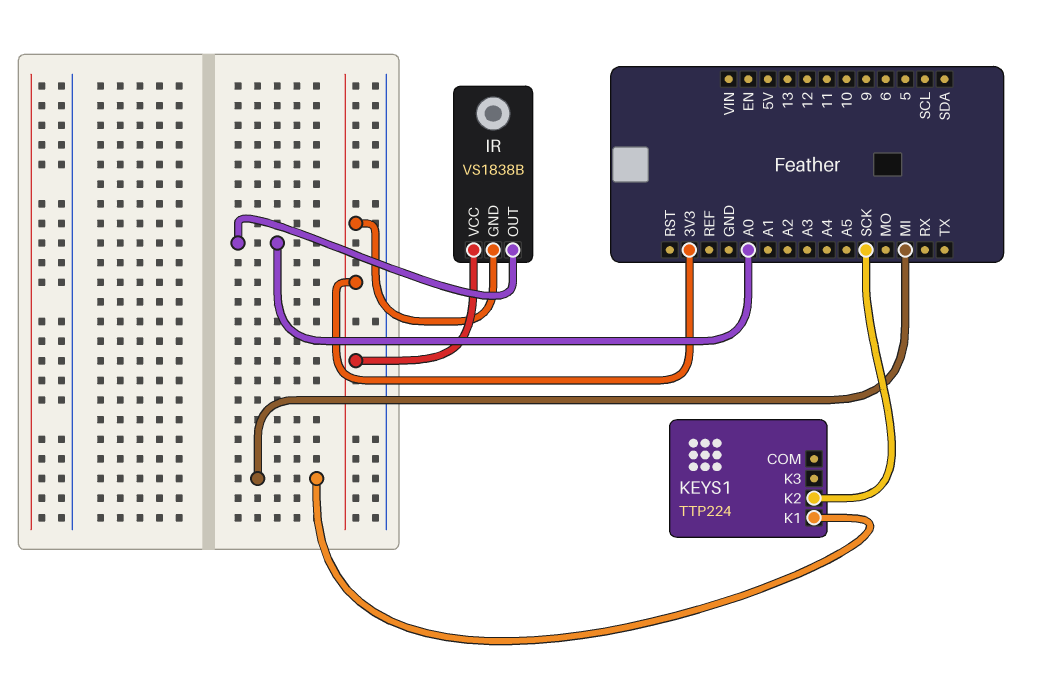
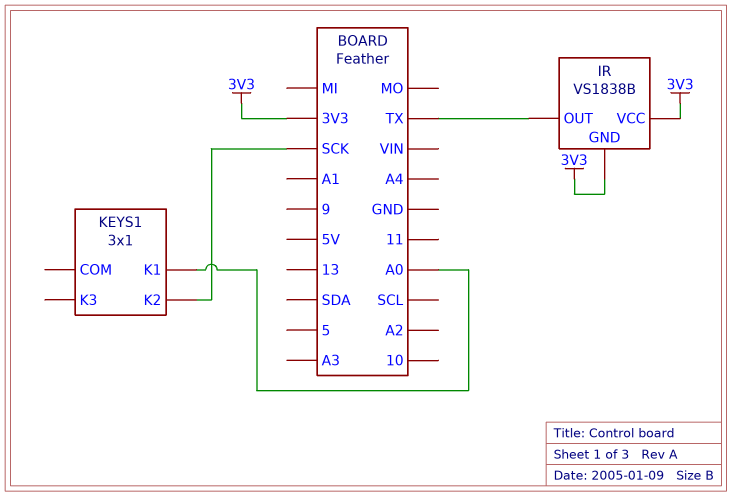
IR pin OUT: A0 -> TX
KEYS1: TTP224 -> 3x1
KEYS1 pin K1: MI -> A0

